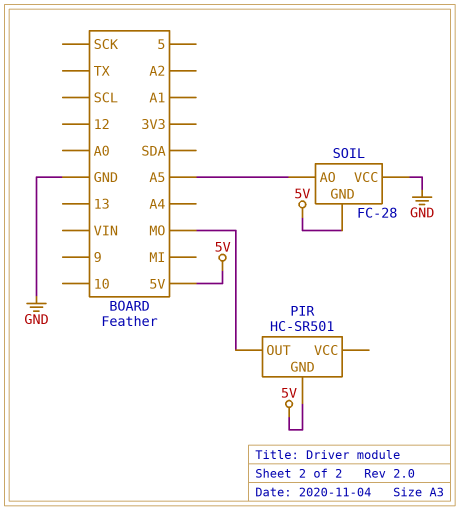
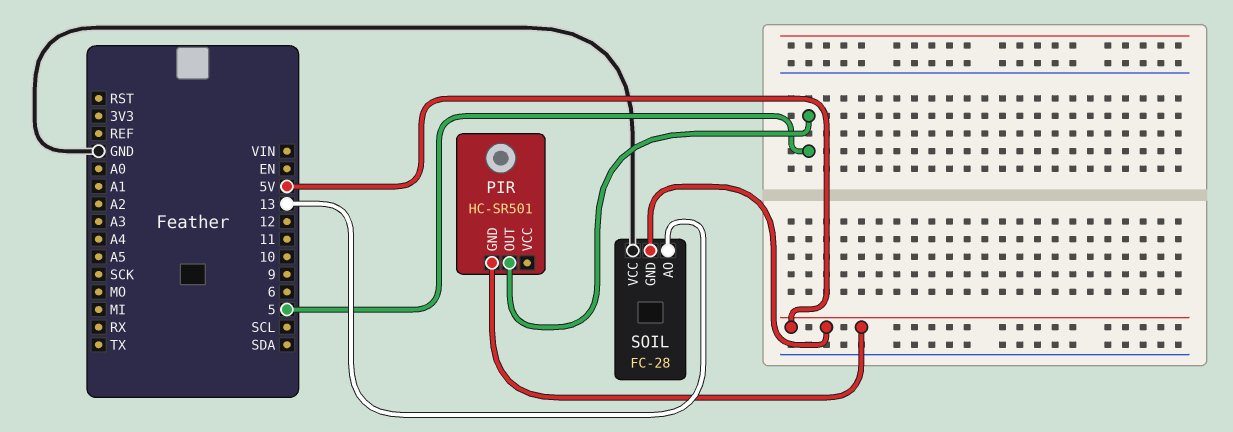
PIR pin OUT: MO -> 5
SOIL pin AO: A5 -> 13

